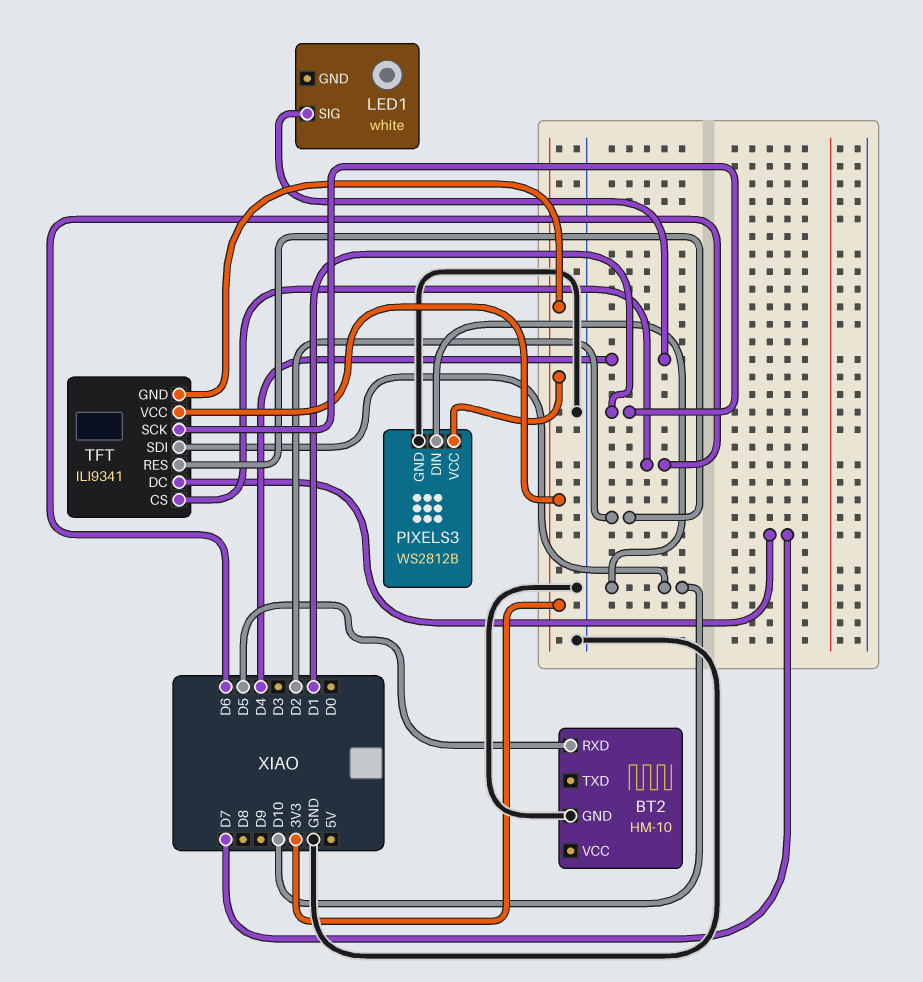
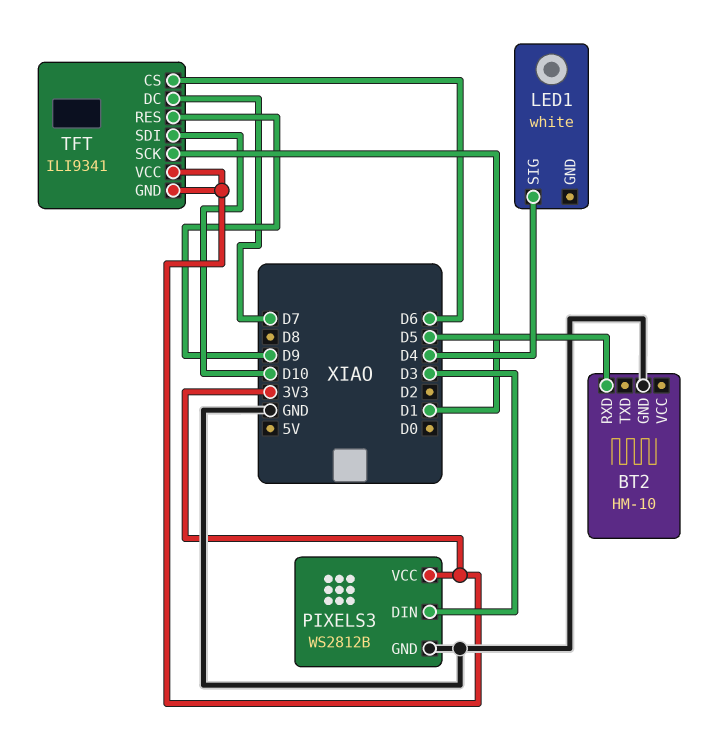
PIXELS3 pin DIN: D10 -> D3
TFT pin RES: D2 -> D9

